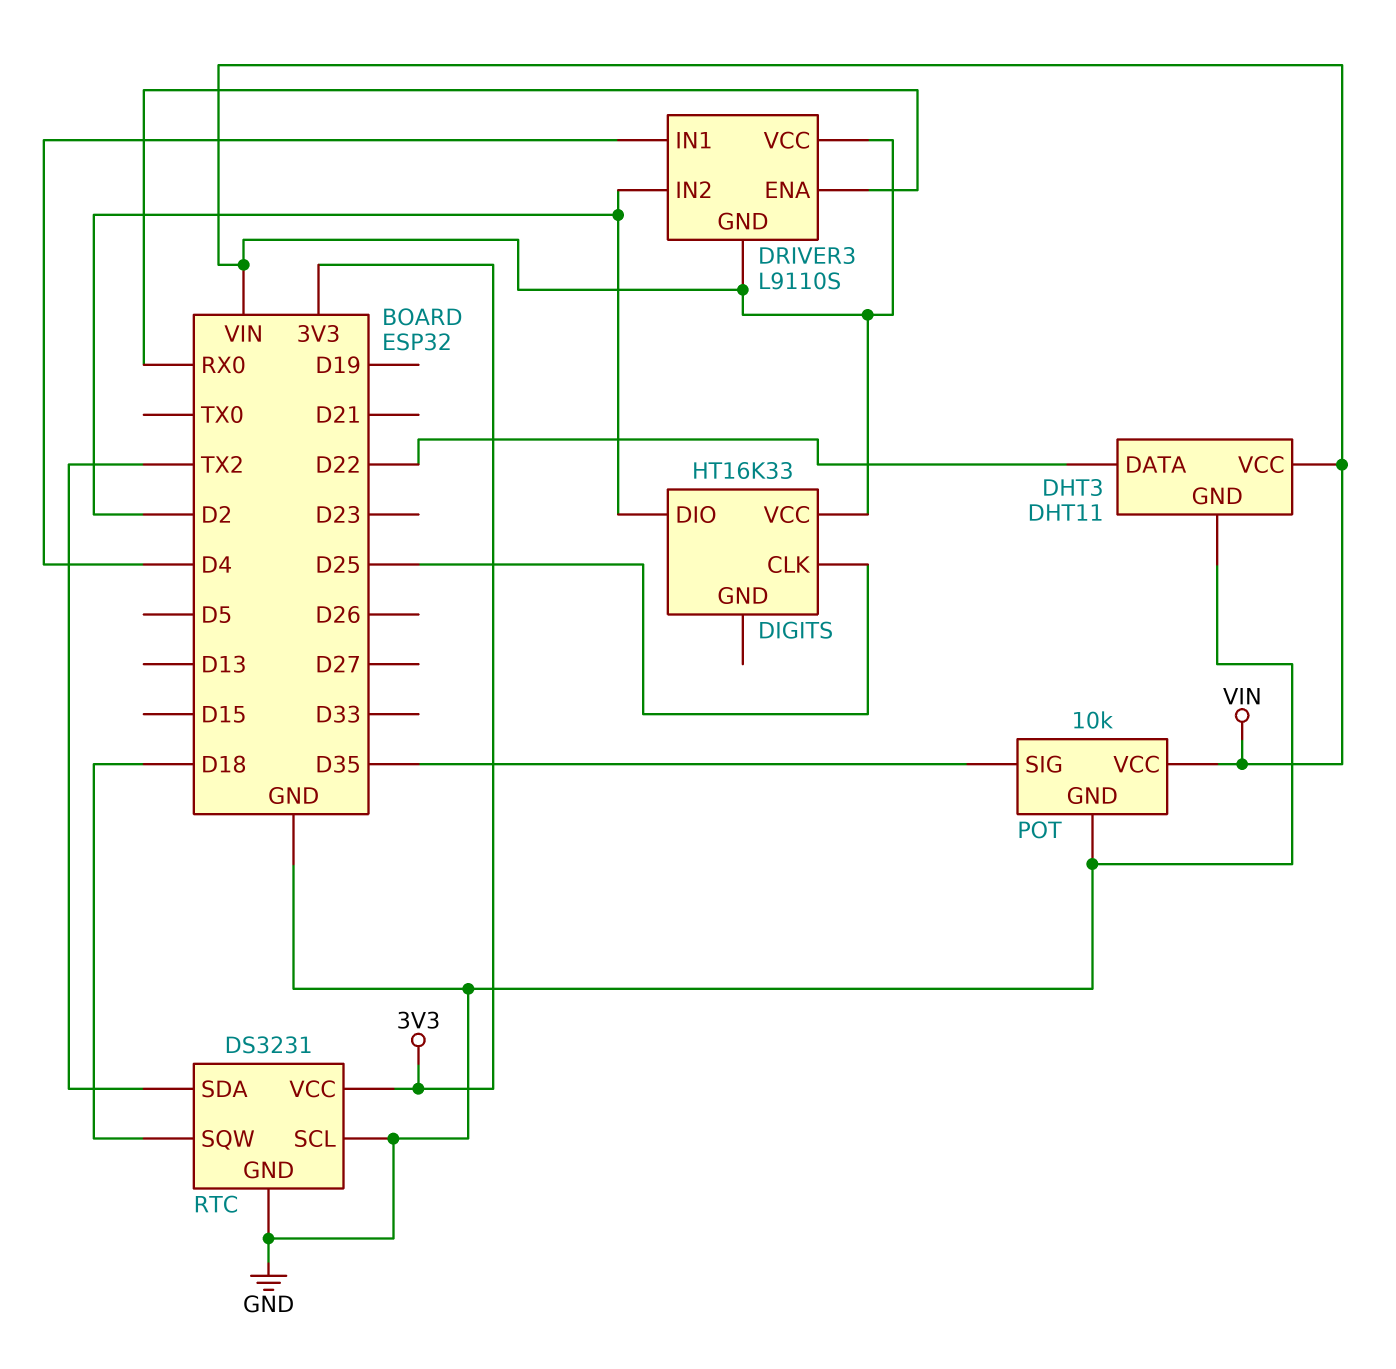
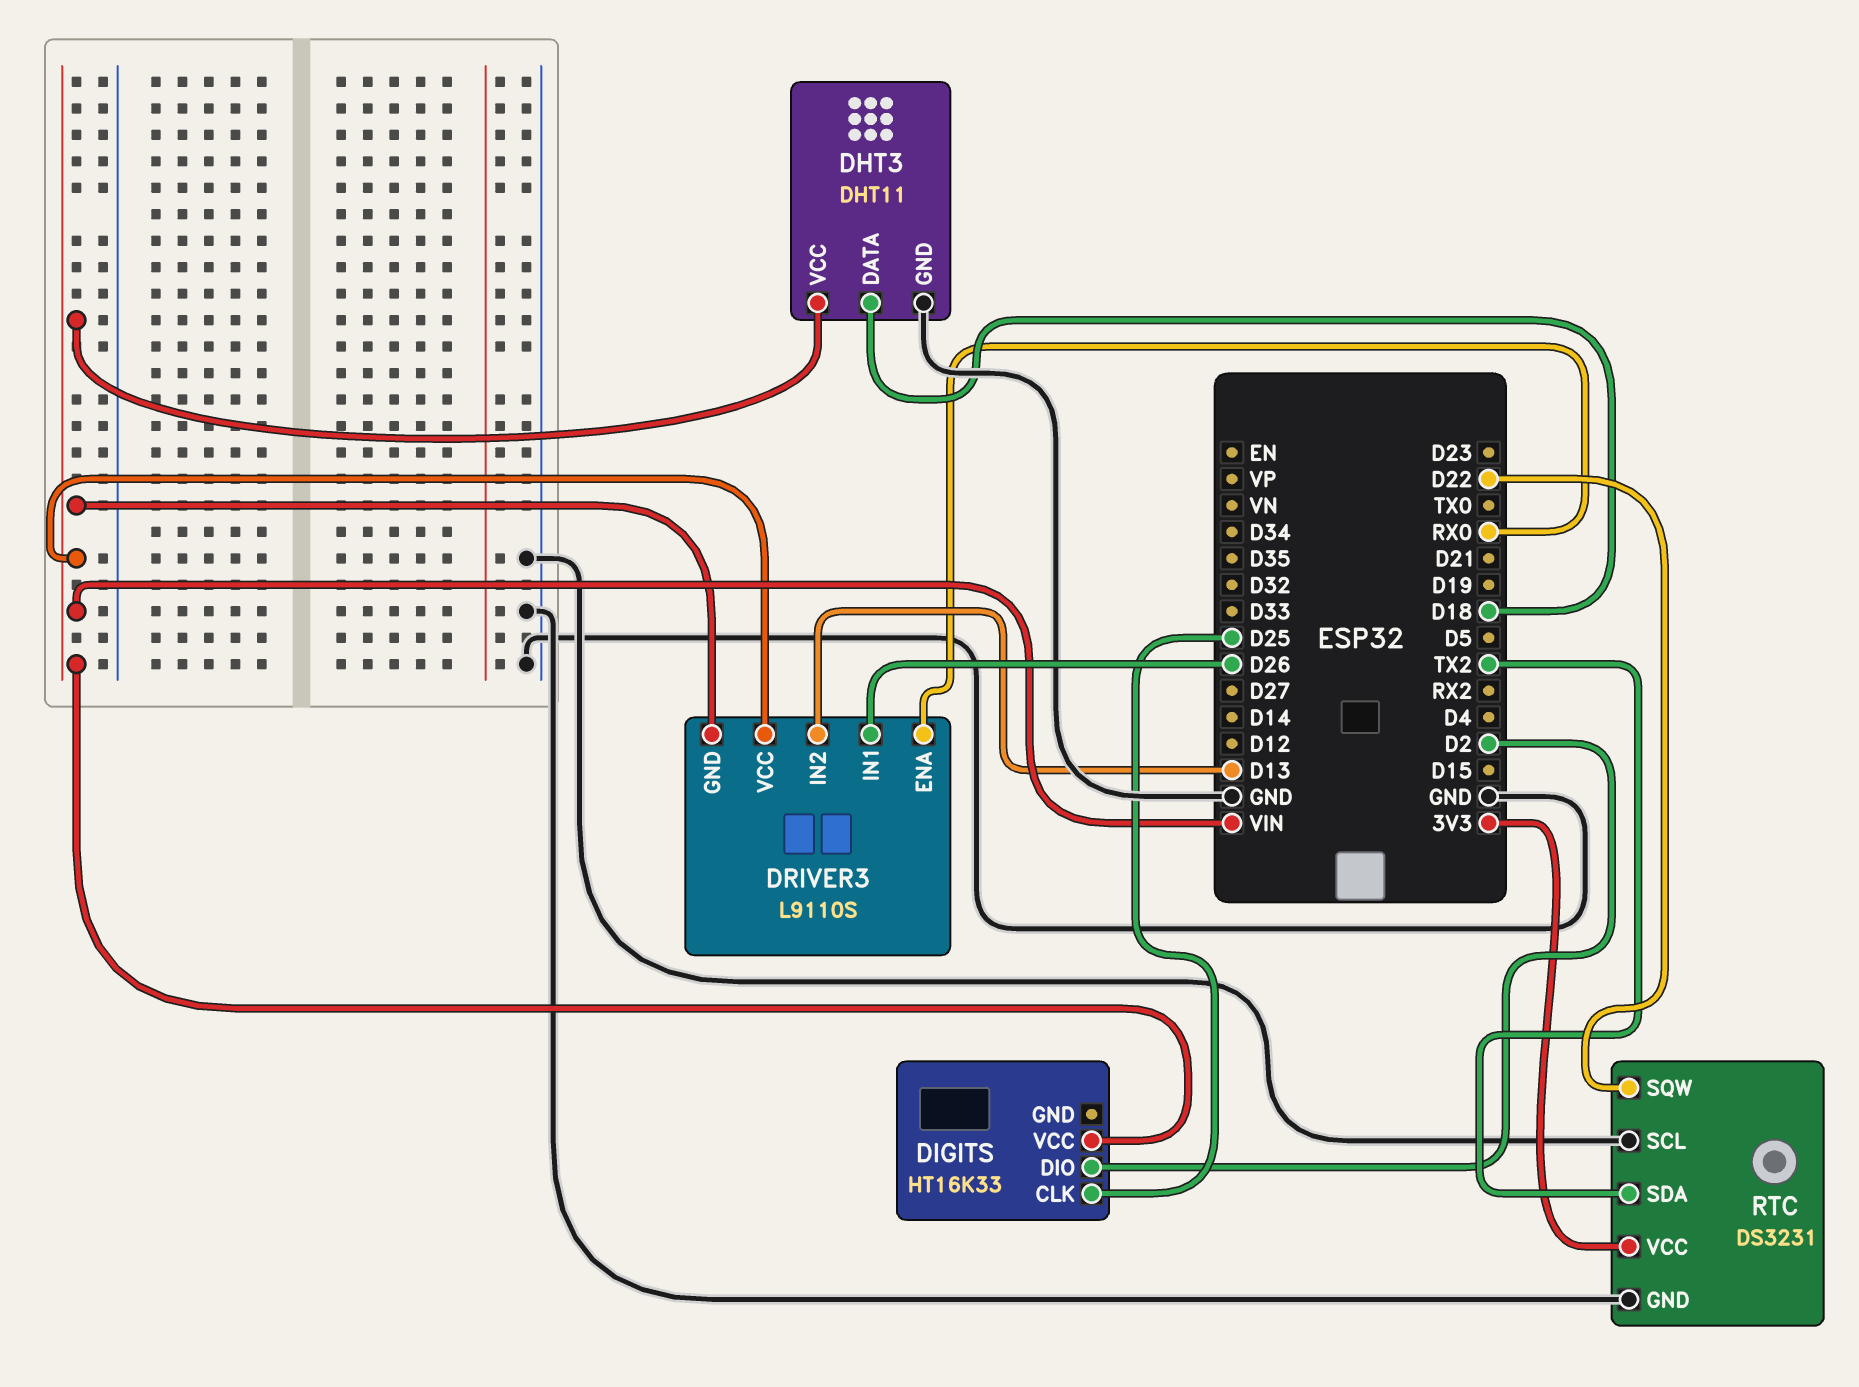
DHT3 pin DATA: D22 -> D18
DRIVER3 pin IN1: D4 -> D26
DRIVER3 pin IN2: D2 -> D13
POT: 10k -> none
POT pin GND: GND -> none
POT pin SIG: D35 -> none
POT pin VCC: VIN -> none
RTC pin SQW: D18 -> D22

